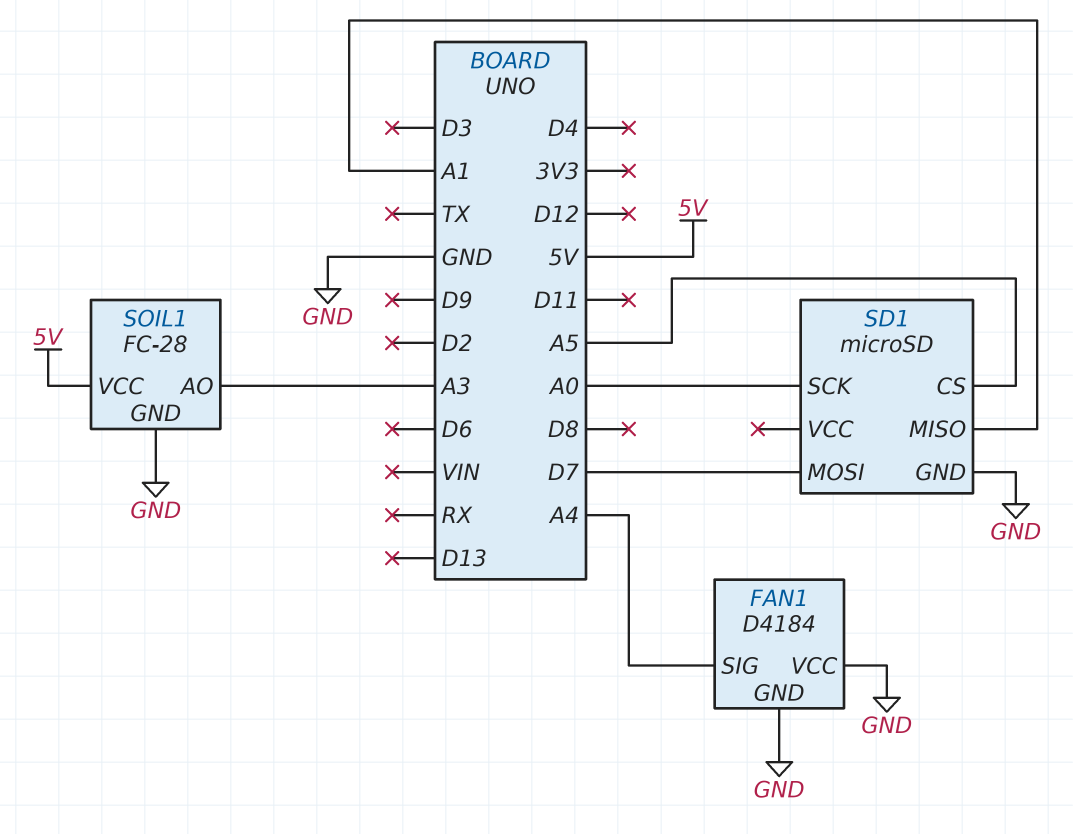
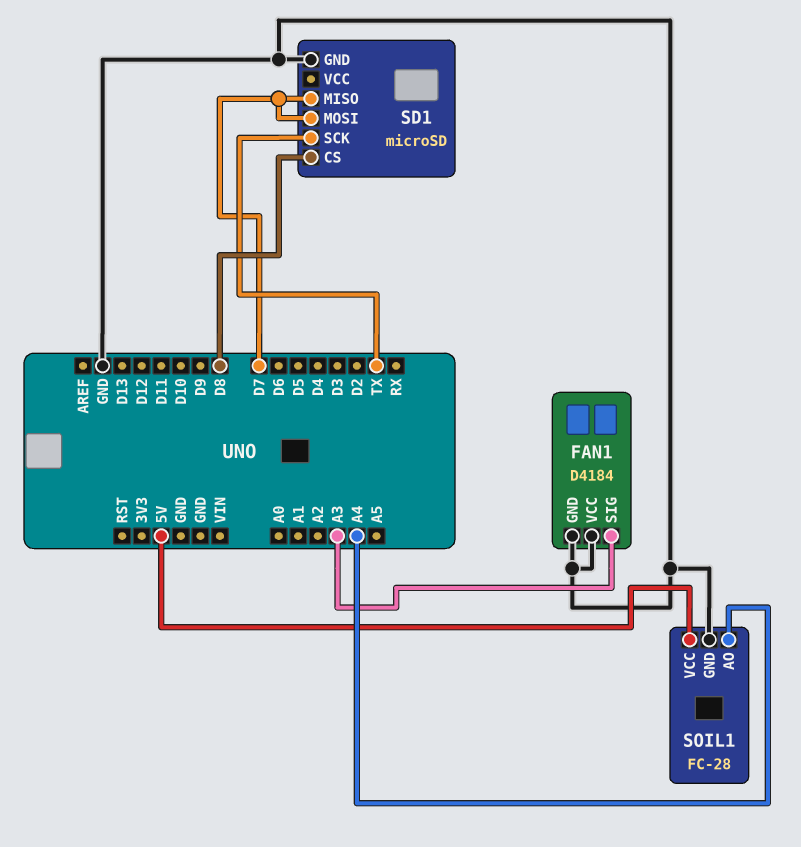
FAN1 pin SIG: A4 -> A3
SD1 pin CS: A5 -> D8
SD1 pin MISO: A1 -> D7
SD1 pin SCK: A0 -> TX
SOIL1 pin AO: A3 -> A4

